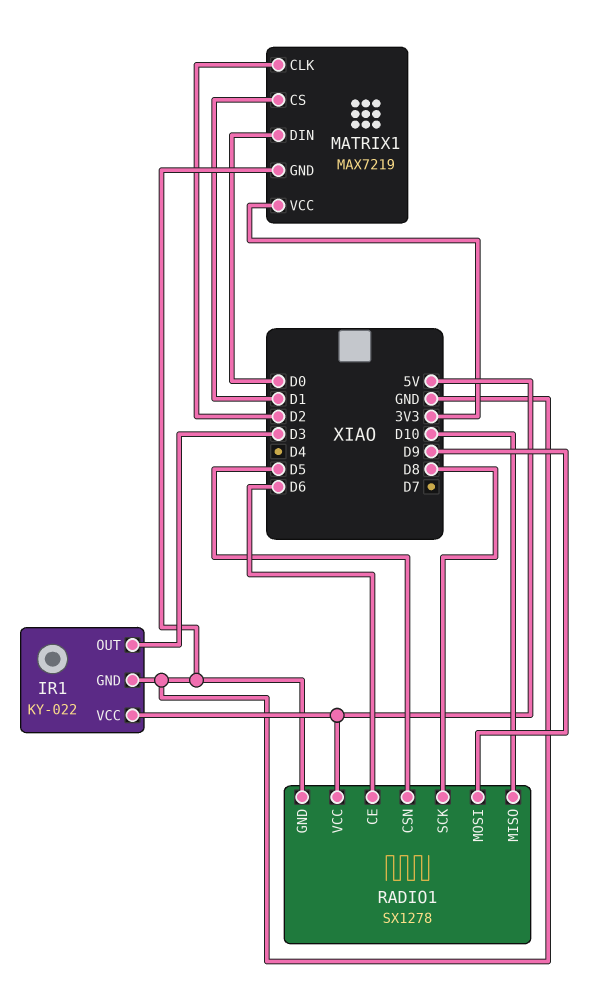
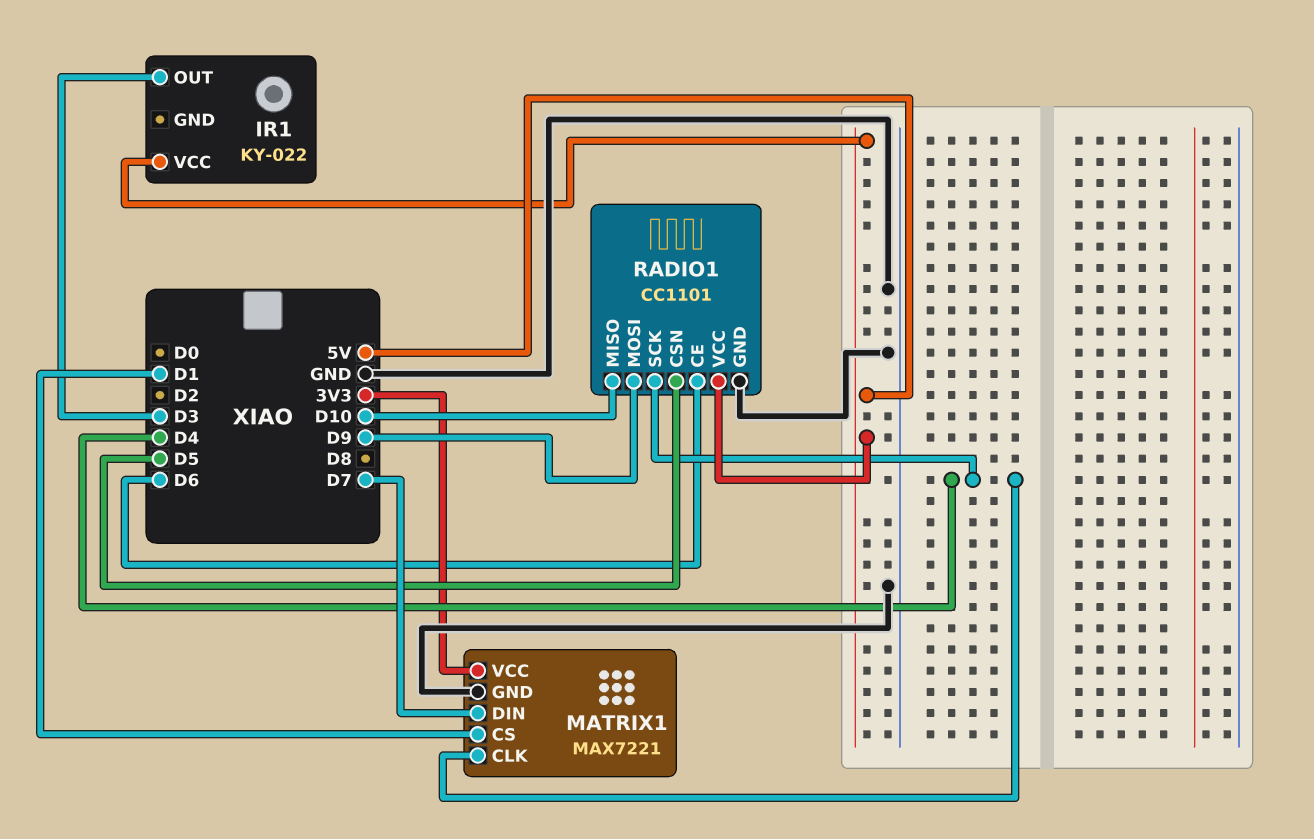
IR1 pin GND: GND -> none
MATRIX1: MAX7219 -> MAX7221
MATRIX1 pin CLK: D2 -> D4
MATRIX1 pin DIN: D0 -> D7
RADIO1: SX1278 -> CC1101
RADIO1 pin SCK: D8 -> D4

